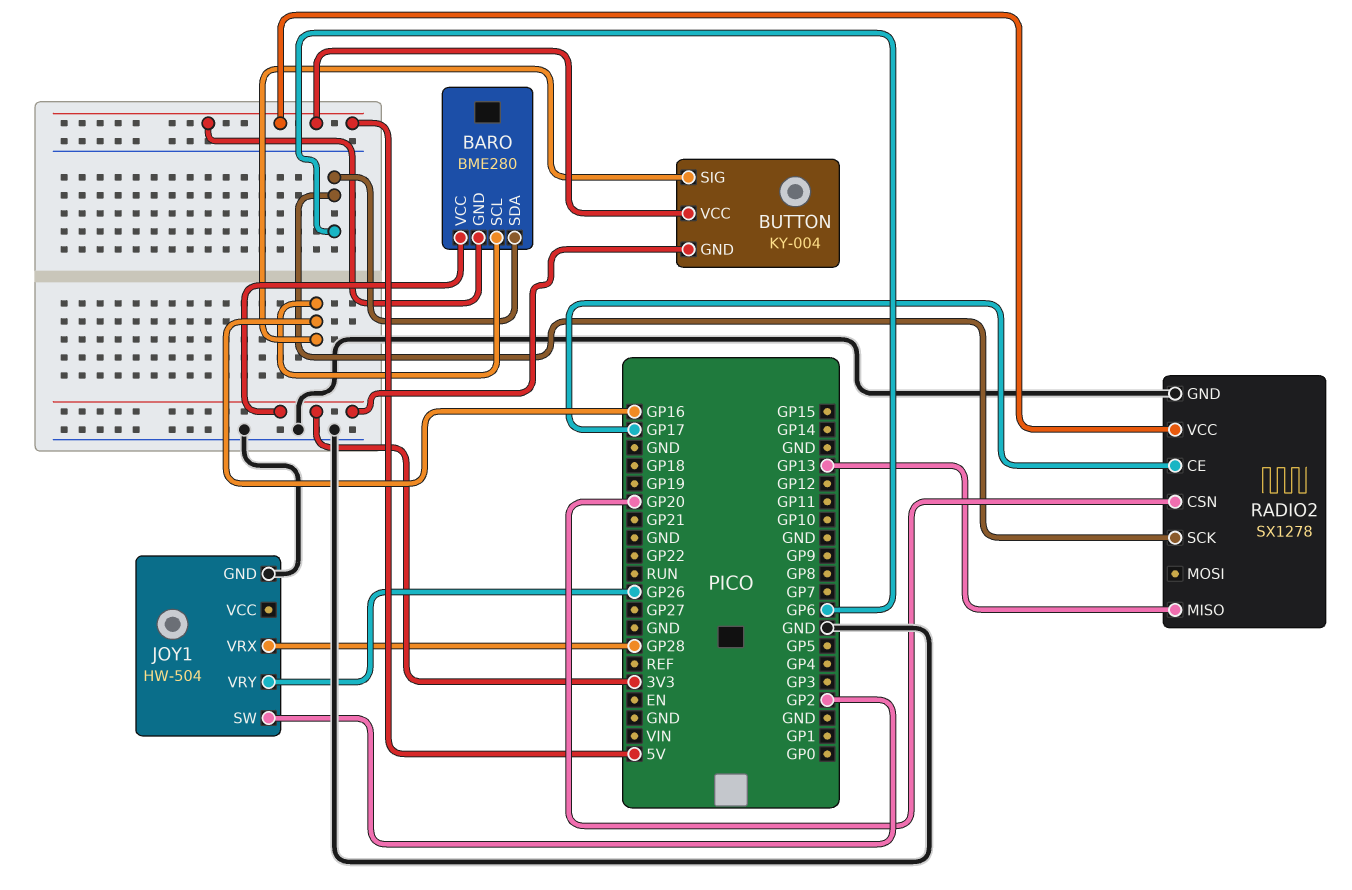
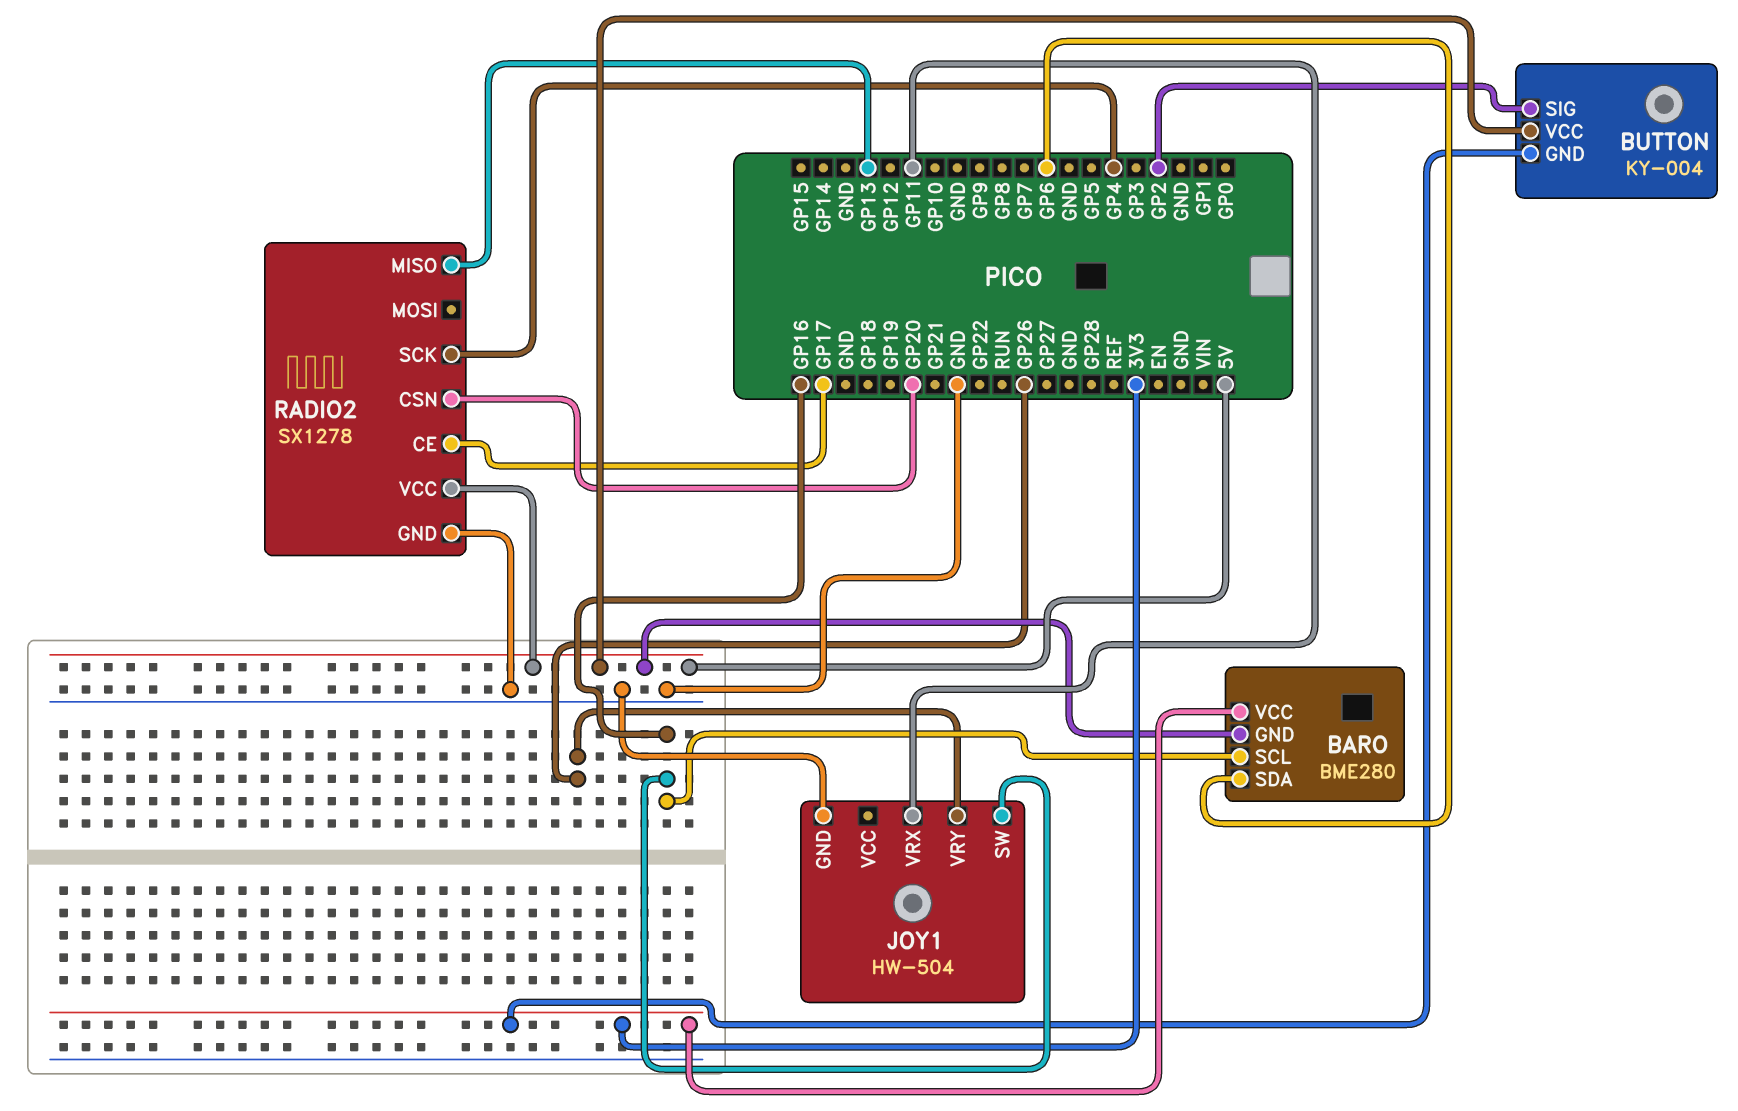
BUTTON pin SIG: GP16 -> GP2
JOY1 pin SW: GP2 -> GP16
JOY1 pin VRX: GP28 -> GP11
RADIO2 pin SCK: GP6 -> GP4

